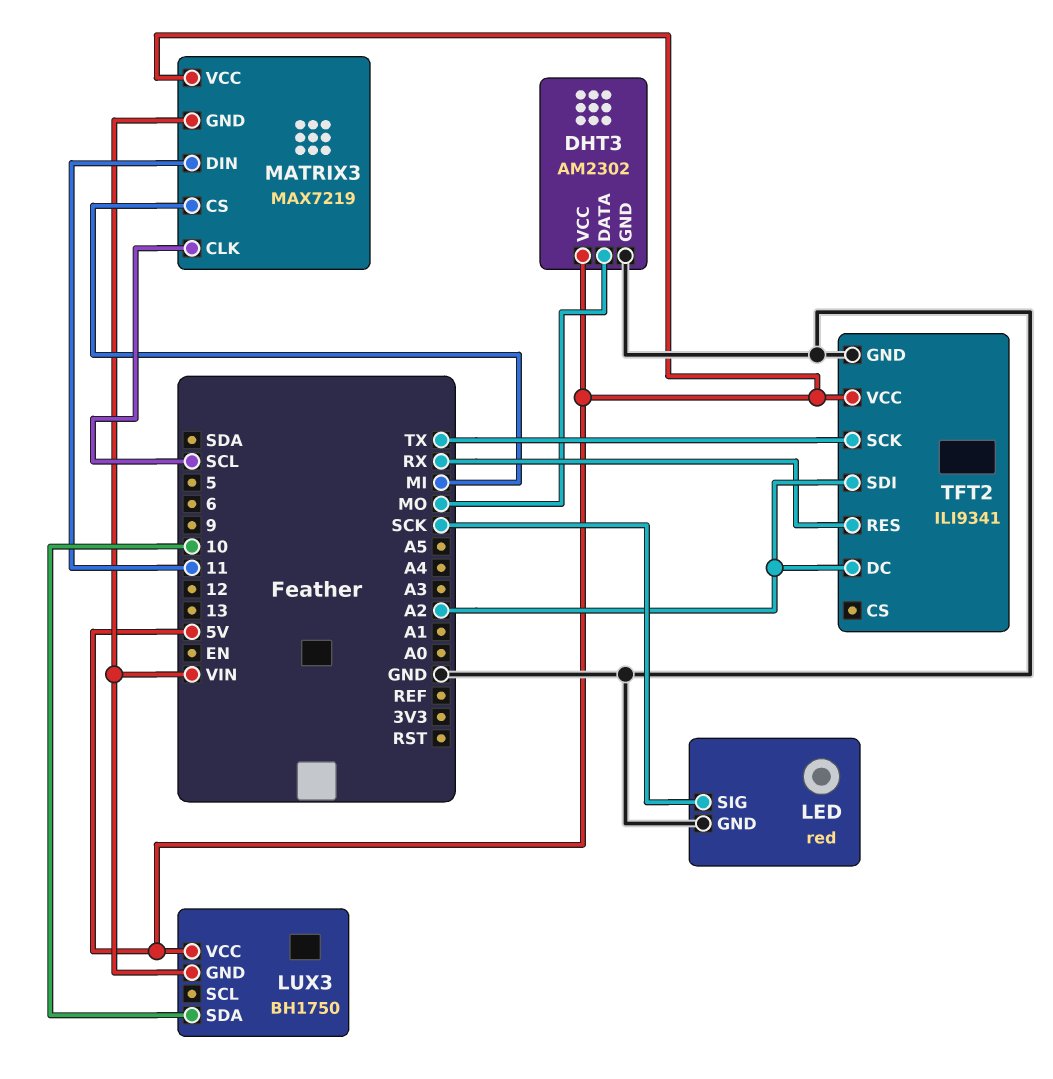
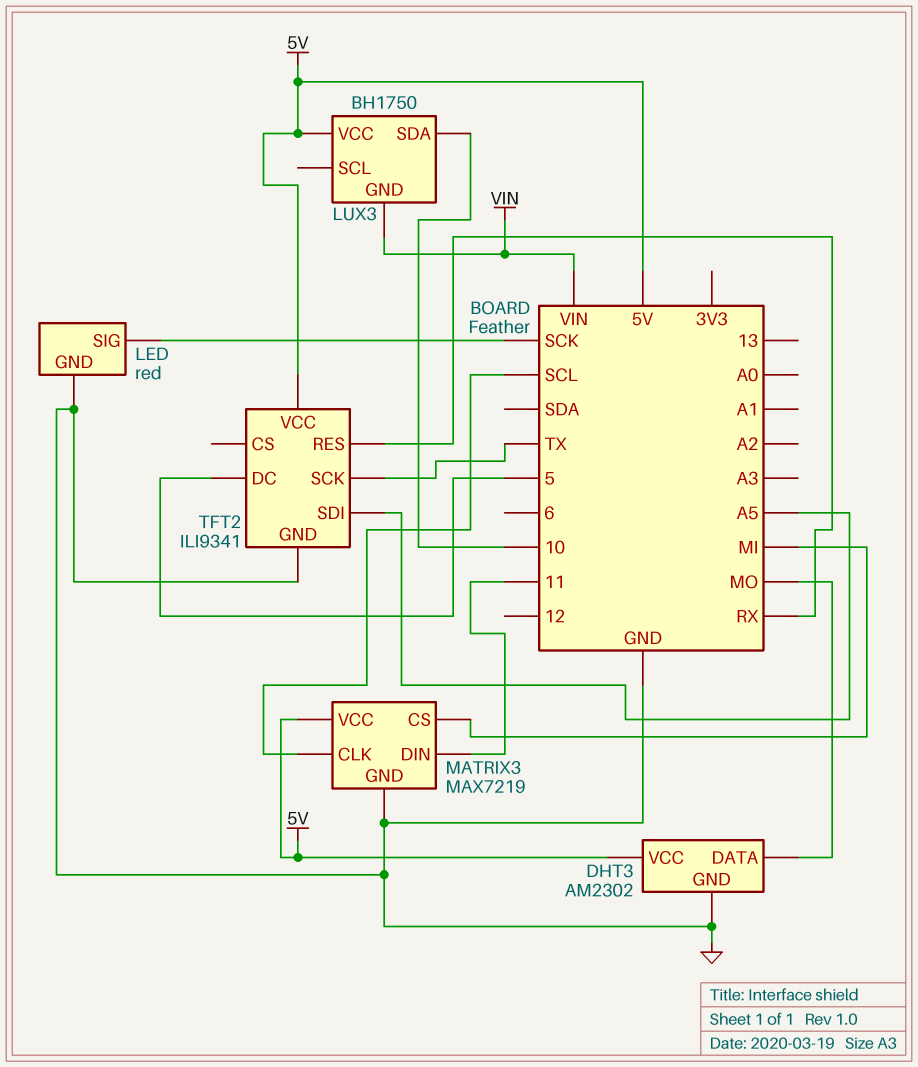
MATRIX3 pin GND: VIN -> GND
TFT2 pin DC: A2 -> 5
TFT2 pin SDI: A2 -> A5

